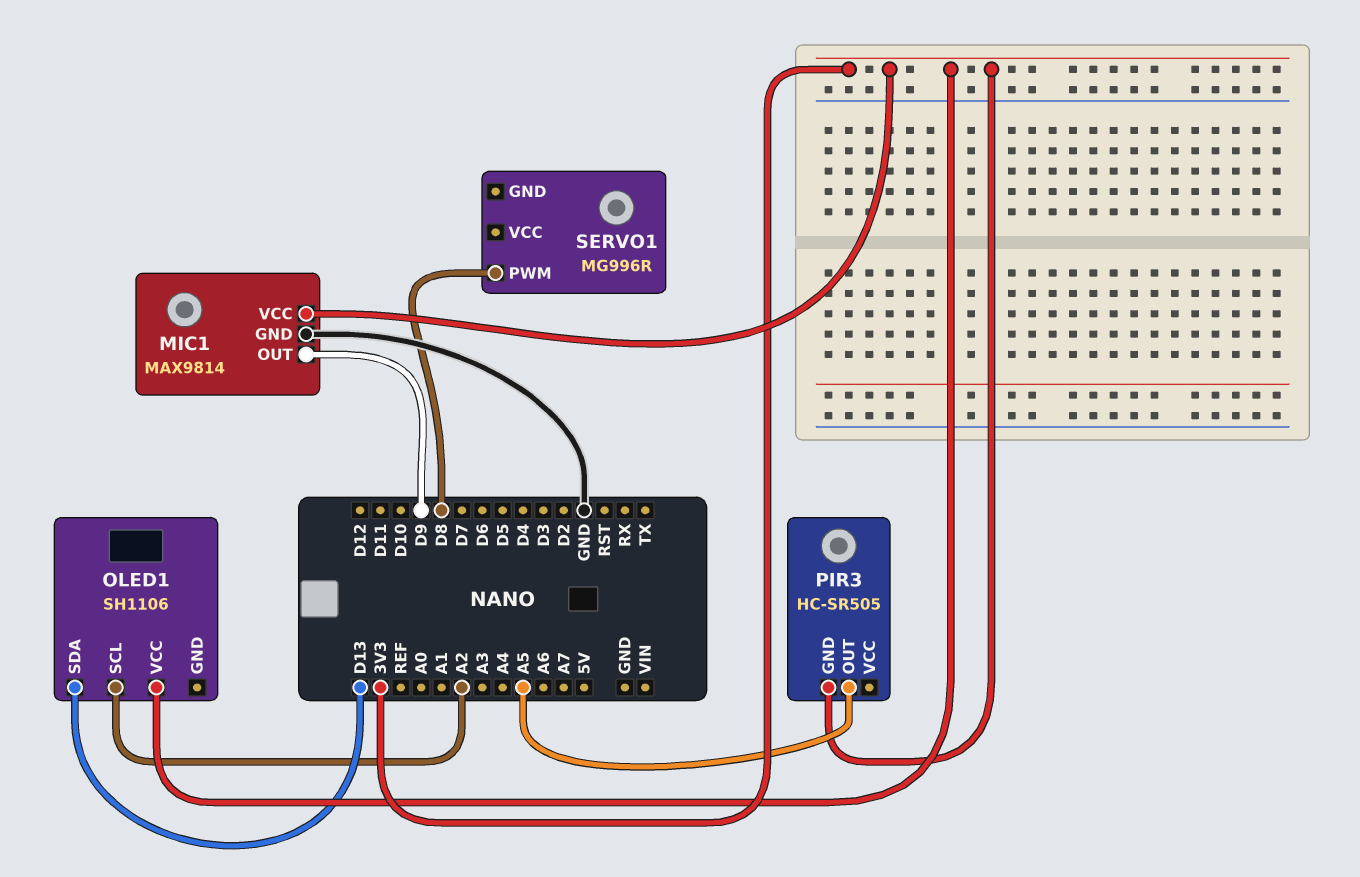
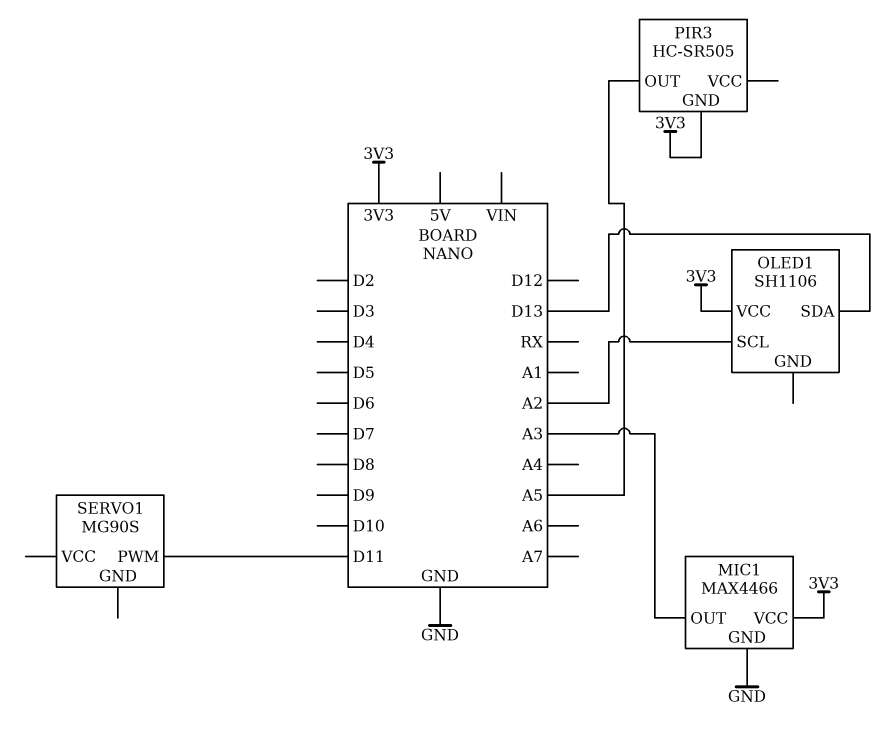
MIC1: MAX9814 -> MAX4466
MIC1 pin OUT: D9 -> A3
SERVO1: MG996R -> MG90S
SERVO1 pin PWM: D8 -> D11

